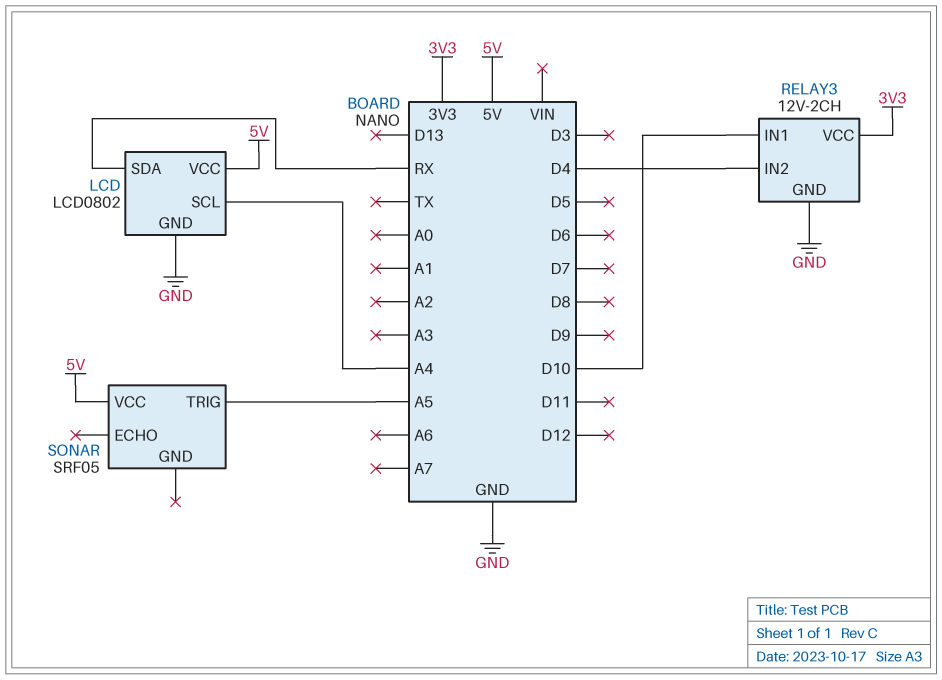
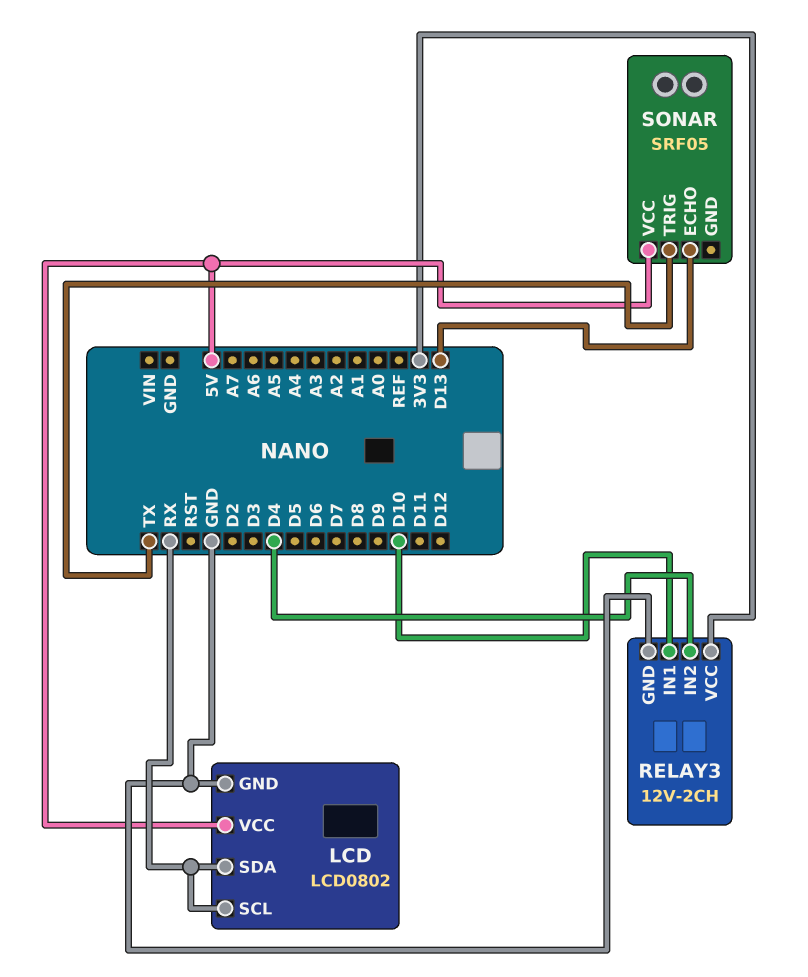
LCD pin SCL: A4 -> RX
SONAR pin ECHO: none -> D13
SONAR pin TRIG: A5 -> TX

